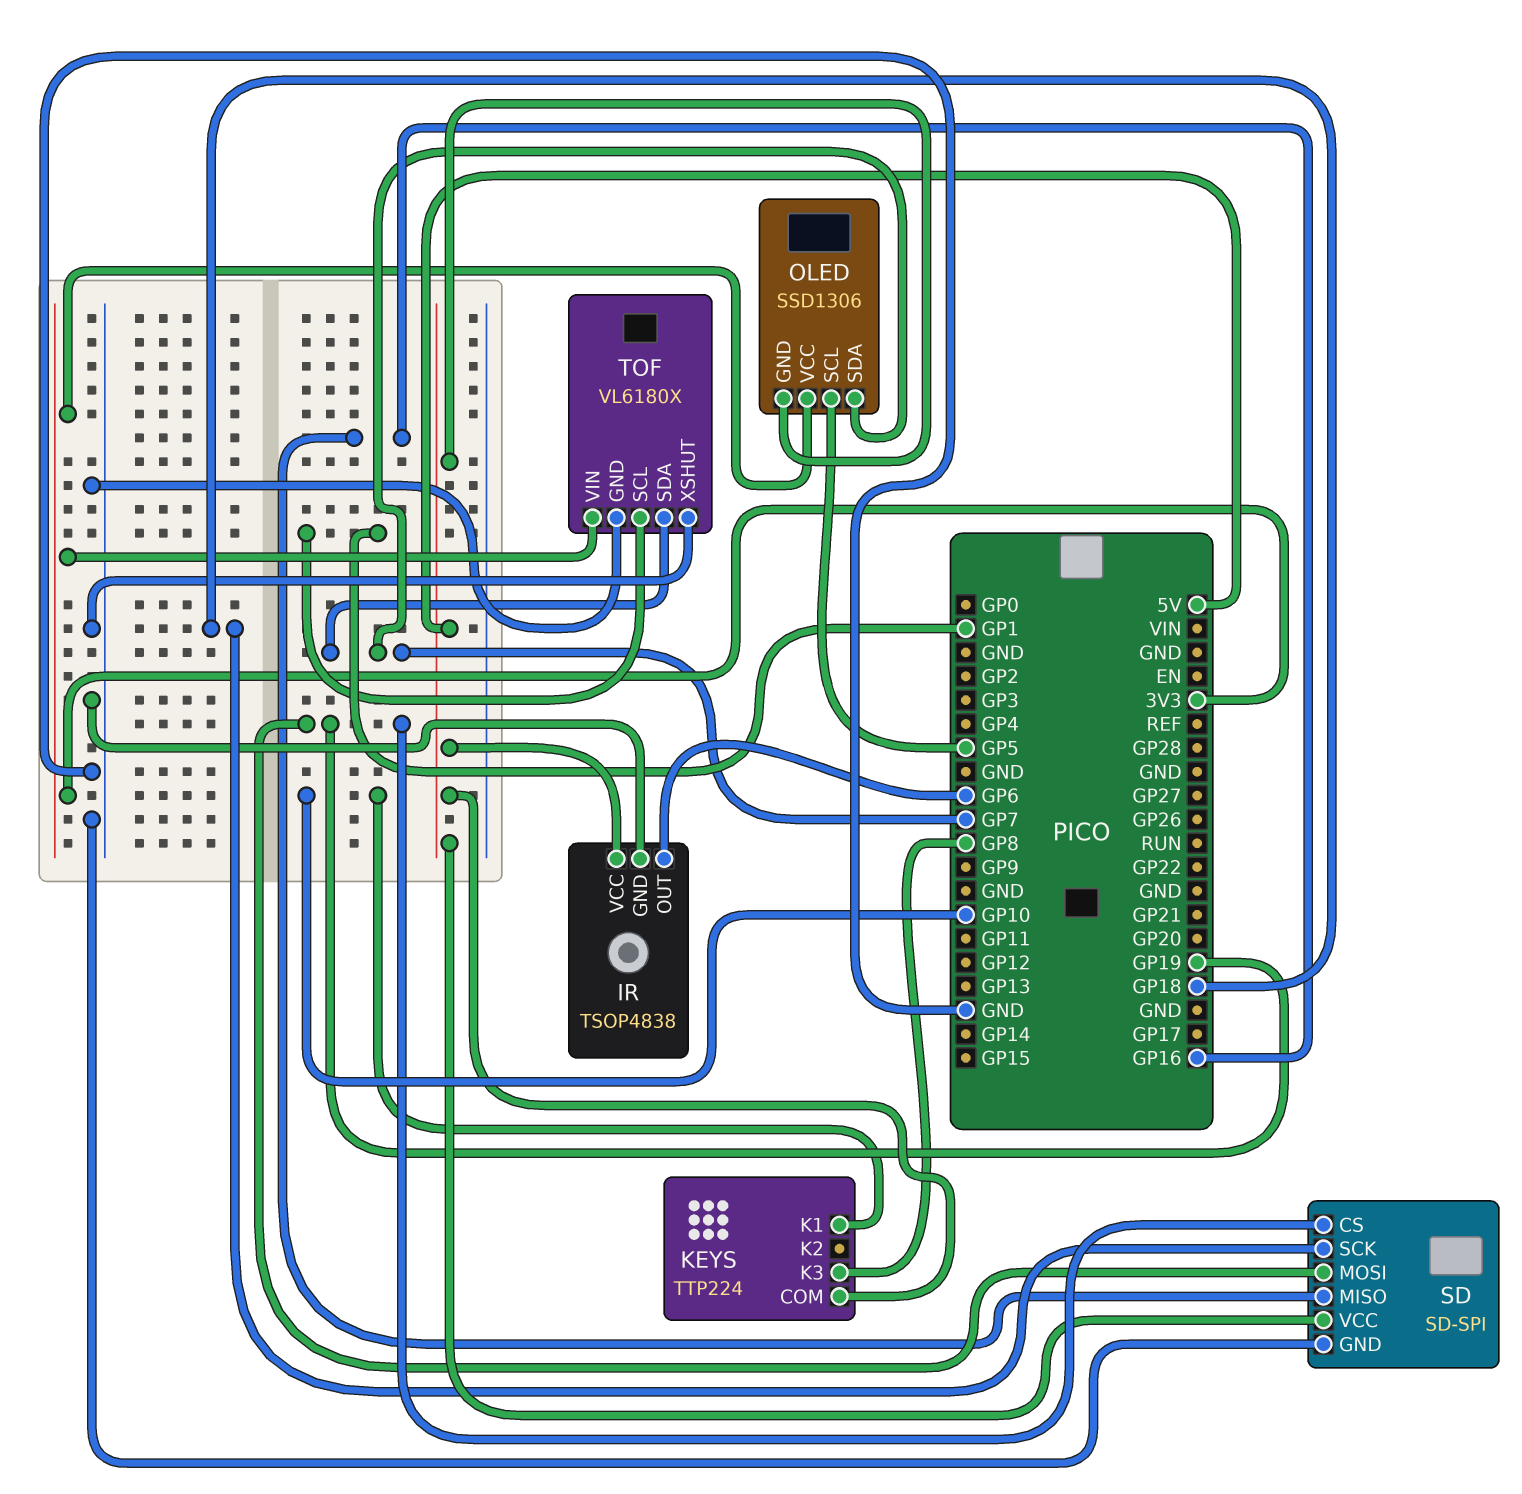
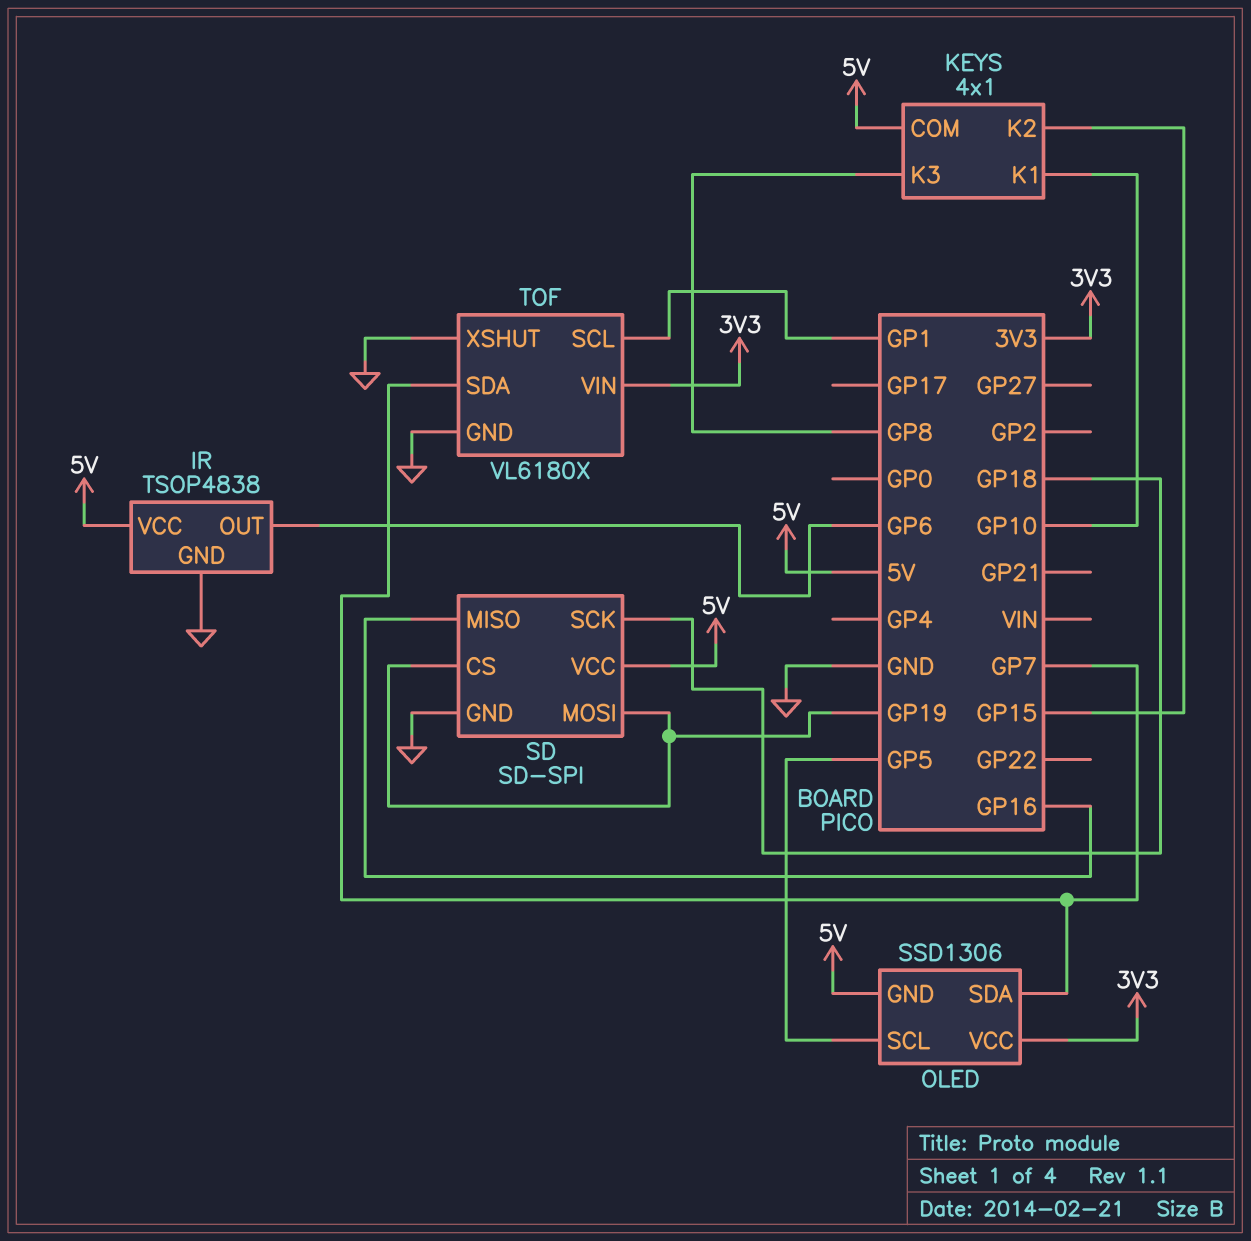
KEYS: TTP224 -> 4x1
KEYS pin K2: none -> GP15

